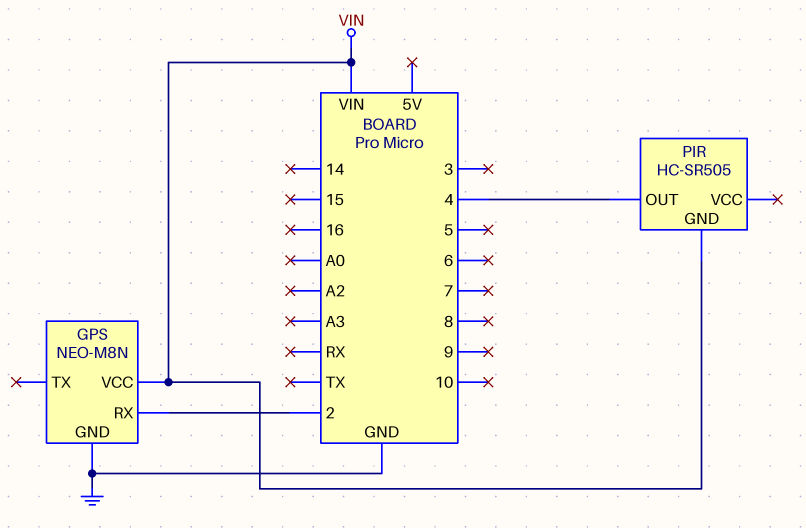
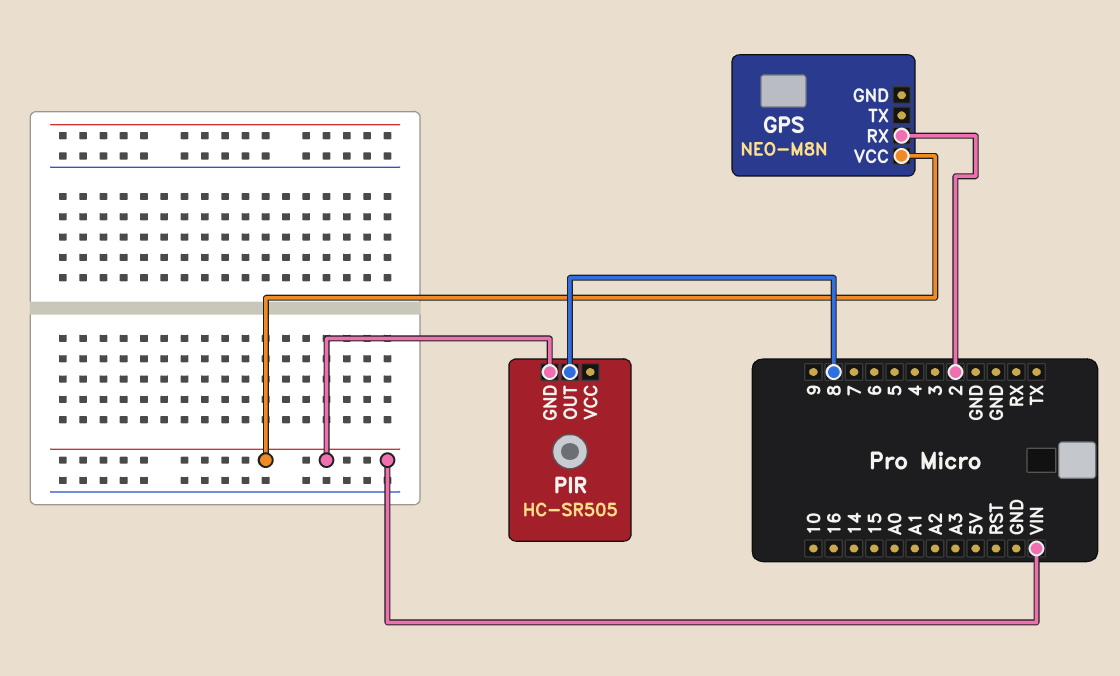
GPS pin GND: GND -> none
PIR pin OUT: 4 -> 8

